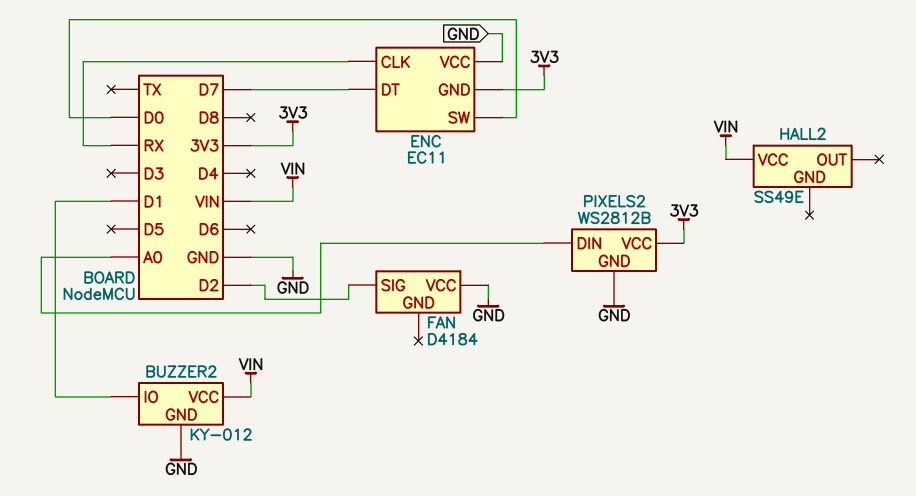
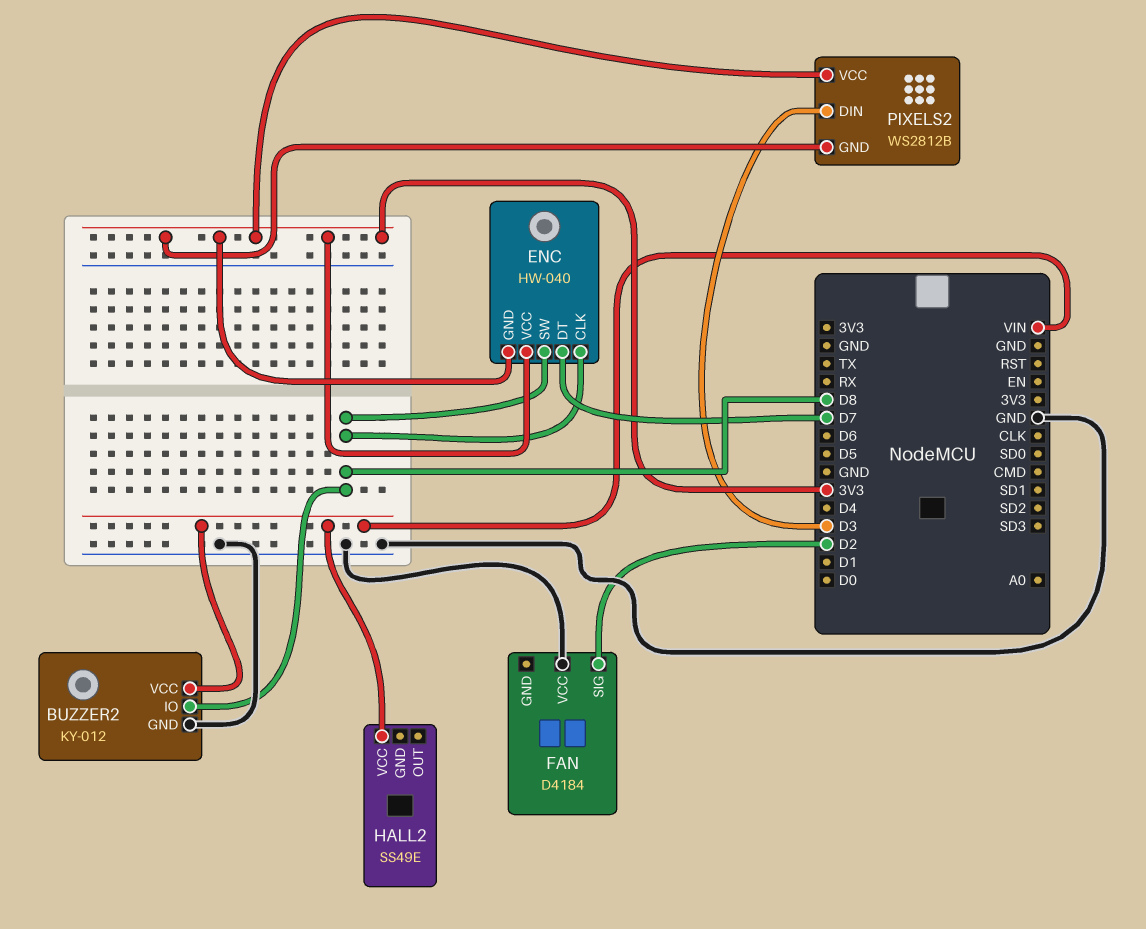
BUZZER2 pin IO: D1 -> D8
ENC: EC11 -> HW-040
ENC pin CLK: RX -> D8
ENC pin SW: D0 -> D8
ENC pin VCC: GND -> 3V3
PIXELS2 pin DIN: A0 -> D3
PIXELS2 pin GND: GND -> 3V3

